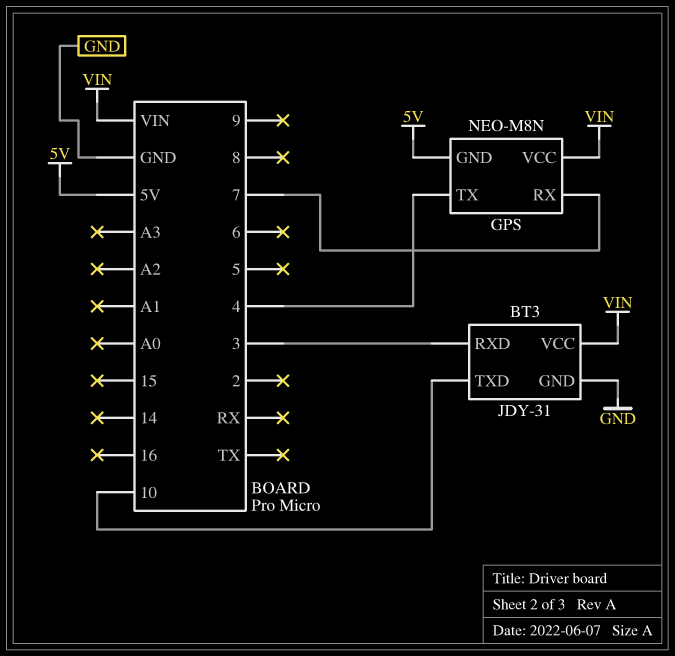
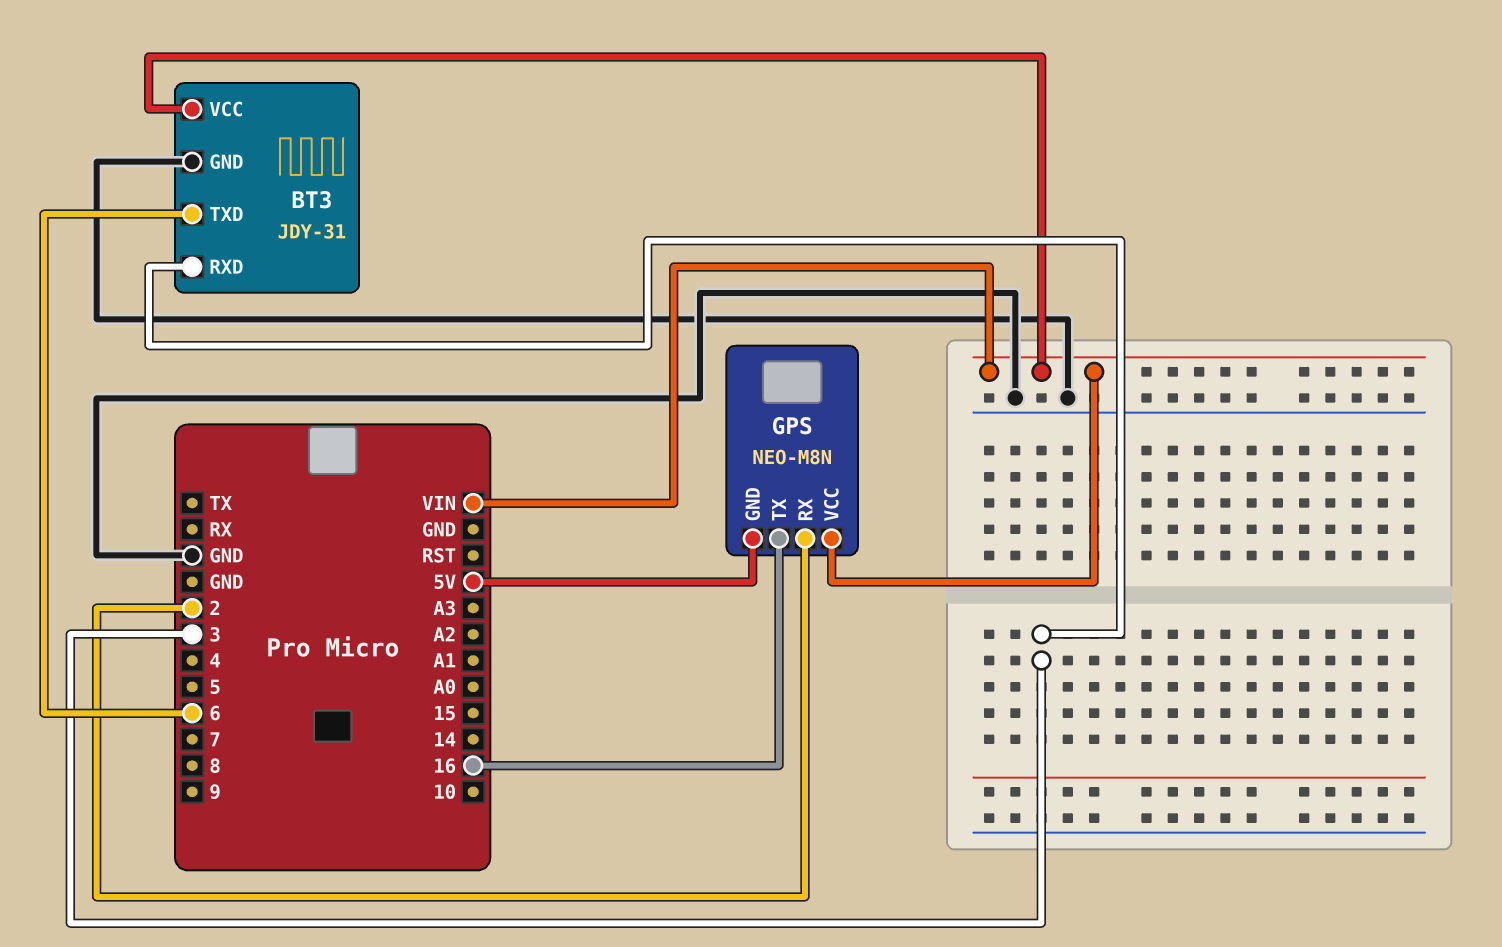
BT3 pin TXD: 10 -> 6
GPS pin RX: 7 -> 2
GPS pin TX: 4 -> 16

